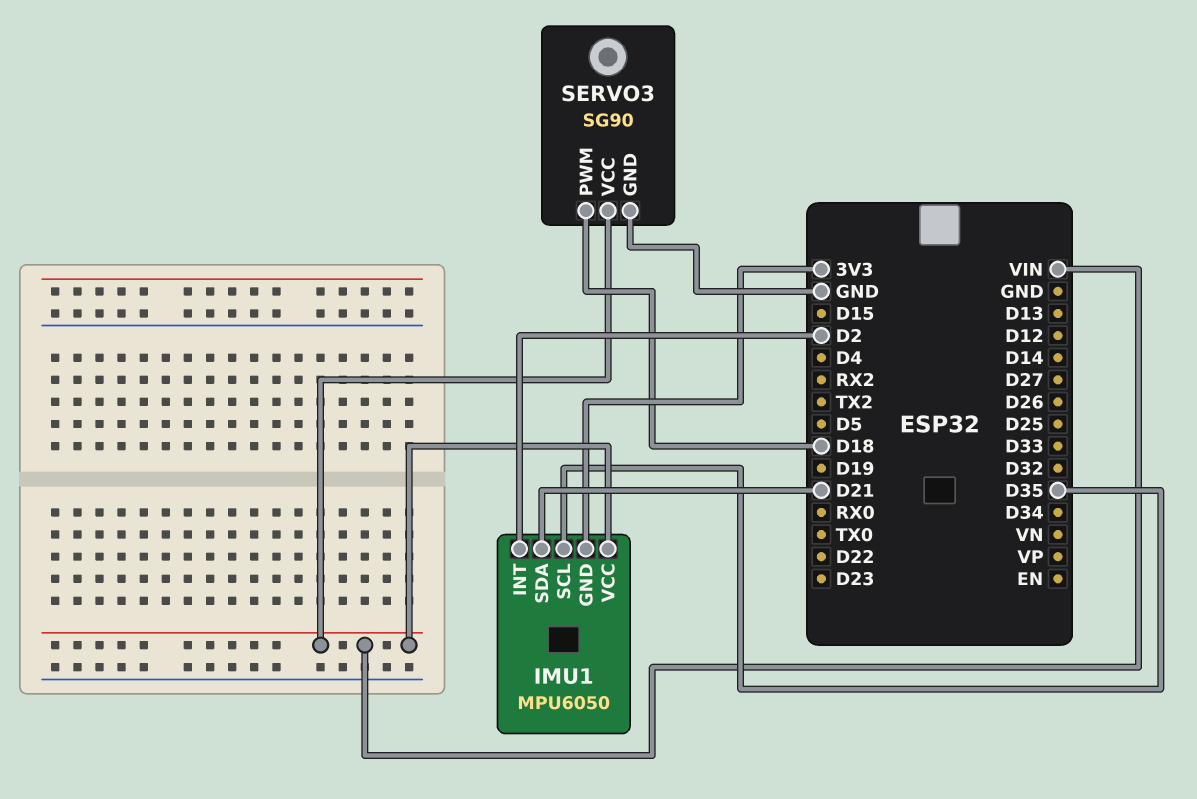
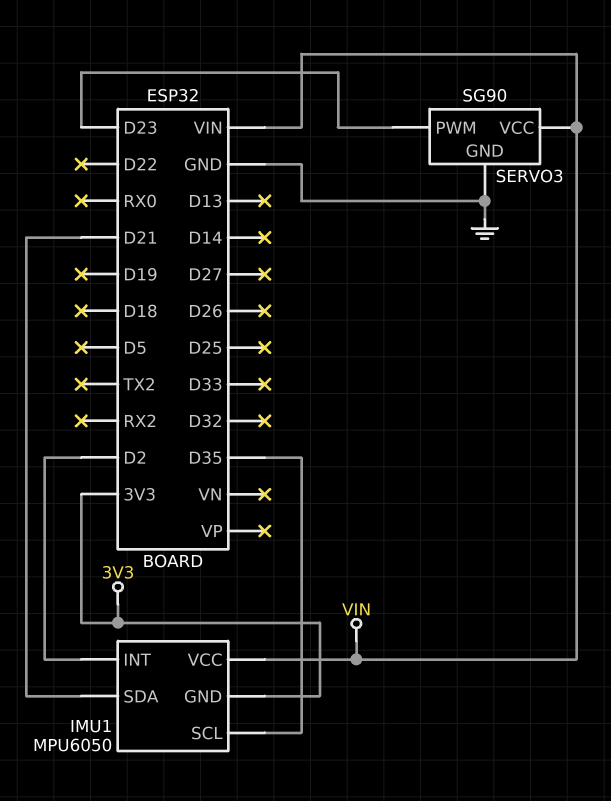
SERVO3 pin PWM: D18 -> D23

